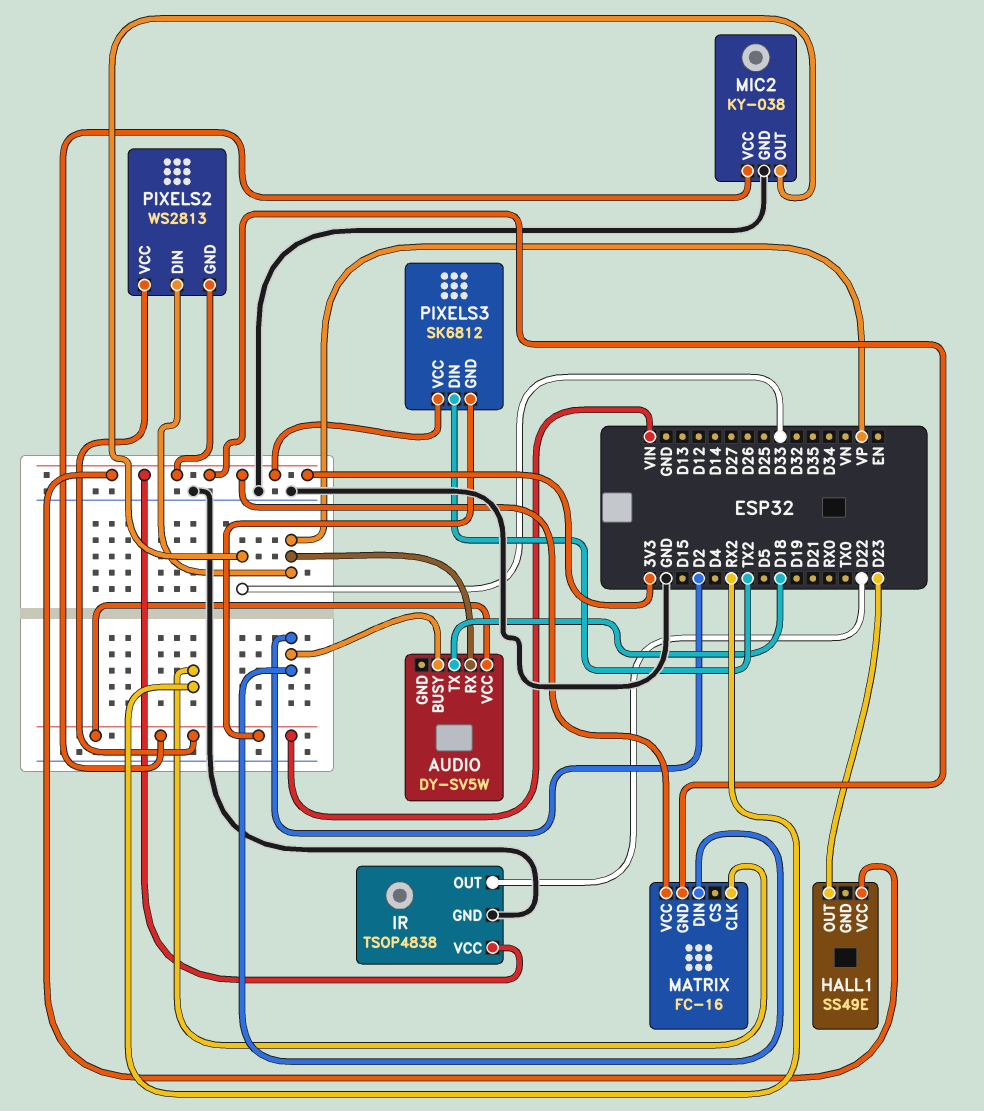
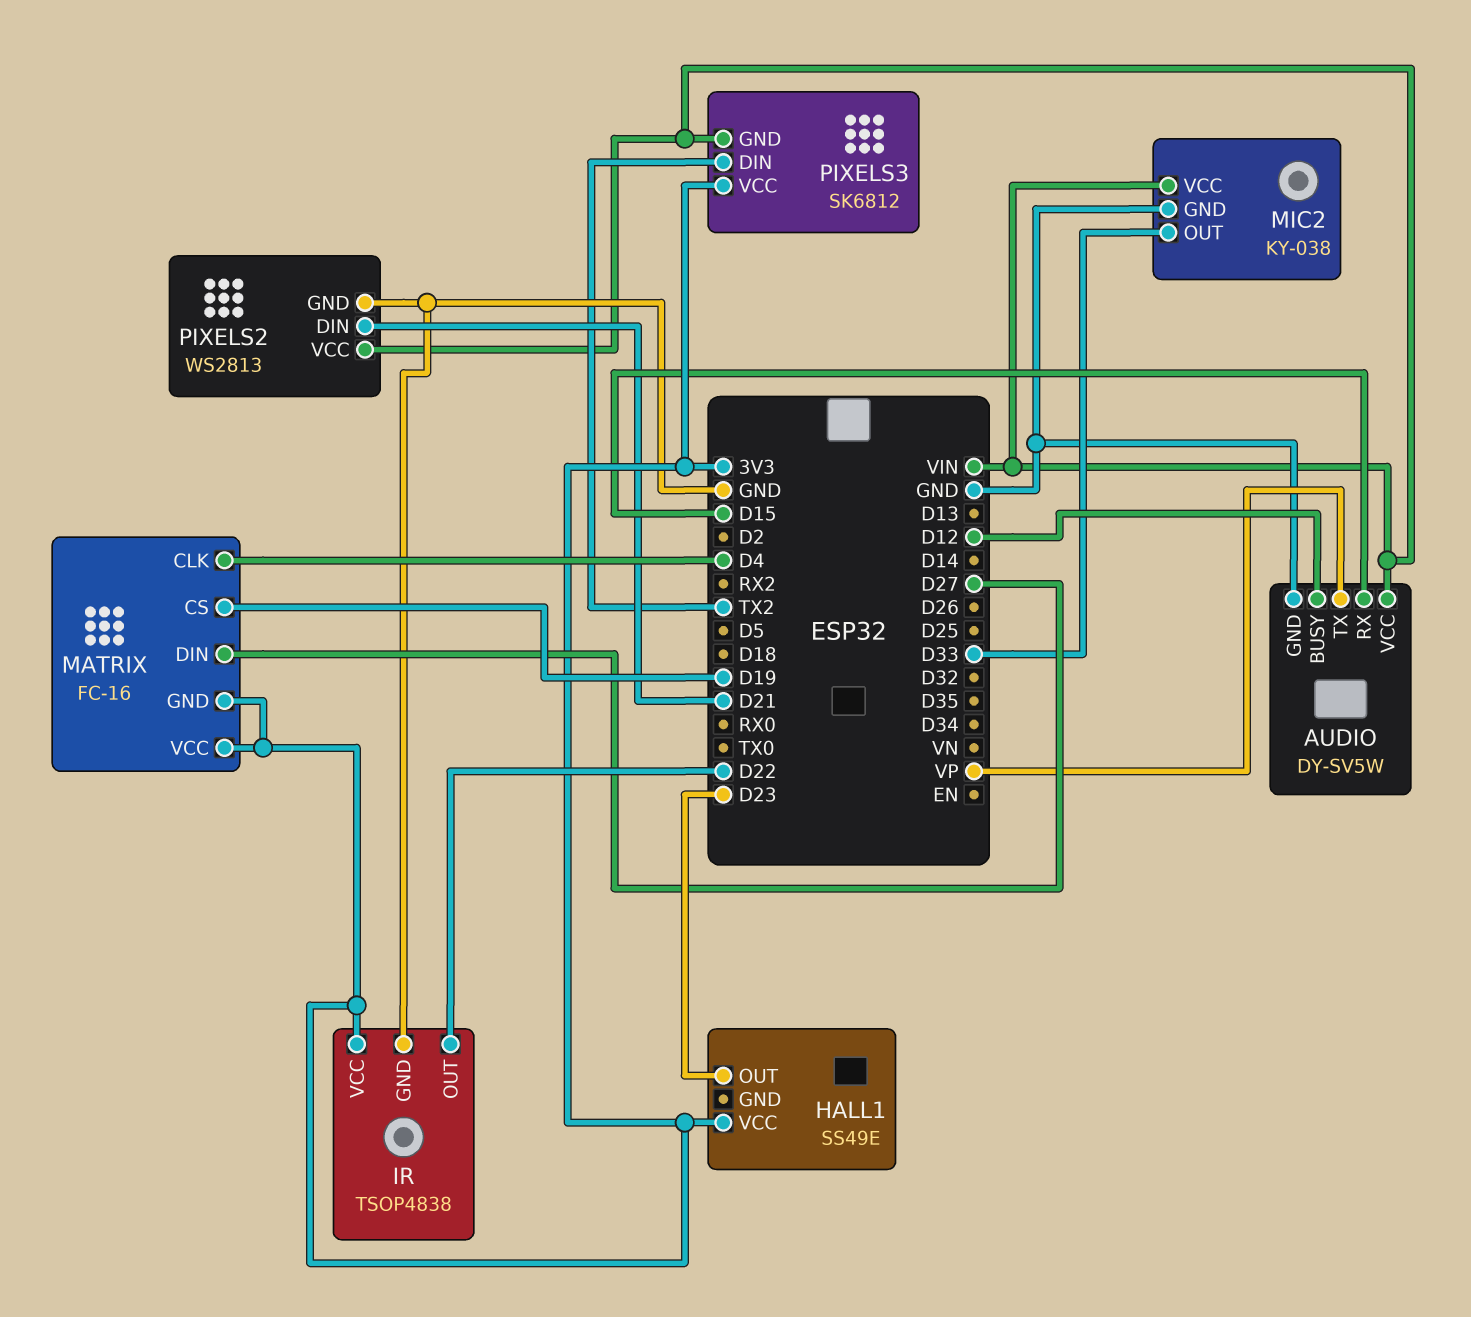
AUDIO pin BUSY: D2 -> D12
AUDIO pin GND: none -> GND
AUDIO pin RX: VP -> D15
AUDIO pin TX: D18 -> VP
MATRIX pin CLK: RX2 -> D4
MATRIX pin CS: none -> D19
MATRIX pin DIN: D2 -> D27
PIXELS2 pin DIN: VP -> D21
PIXELS2 pin GND: 3V3 -> GND

